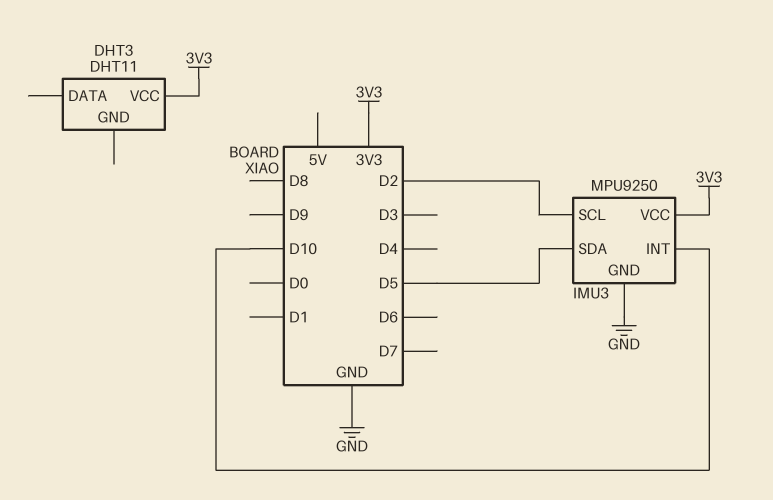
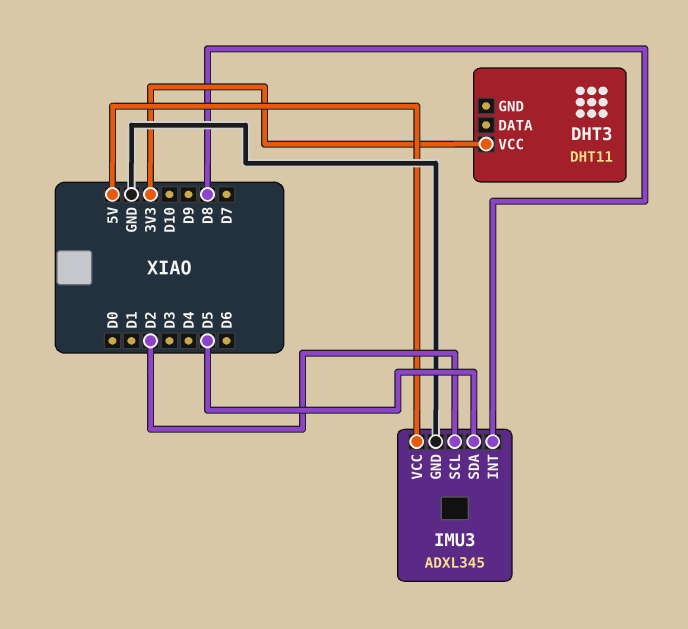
IMU3: MPU9250 -> ADXL345
IMU3 pin INT: D10 -> D8
IMU3 pin VCC: 3V3 -> 5V

